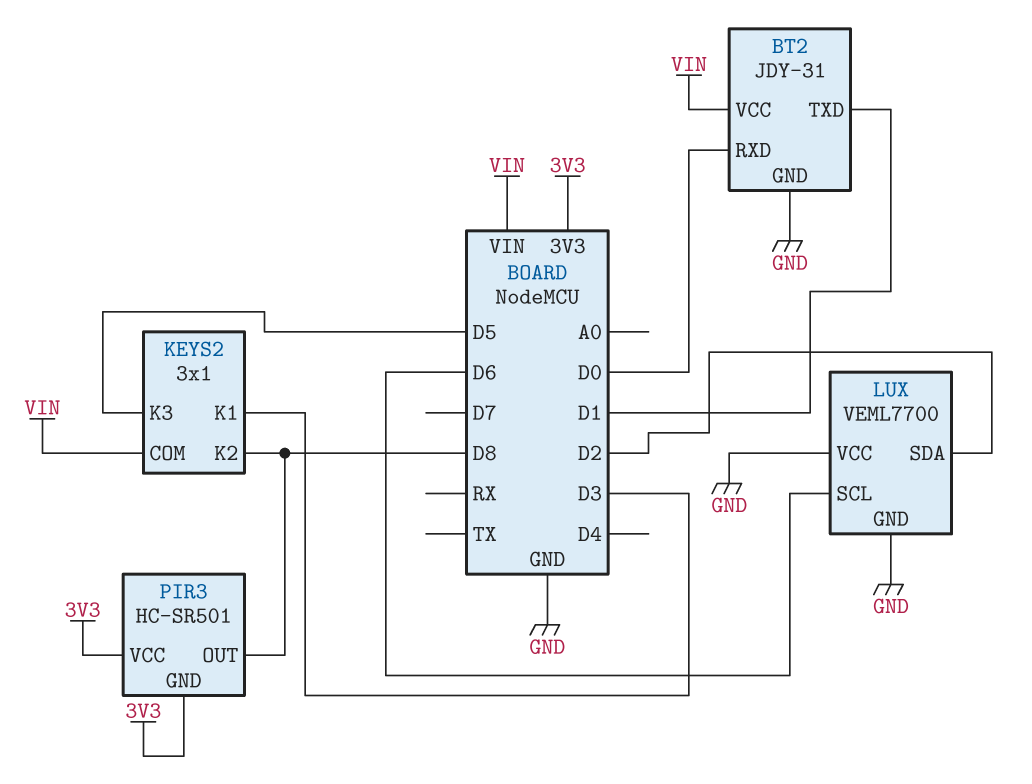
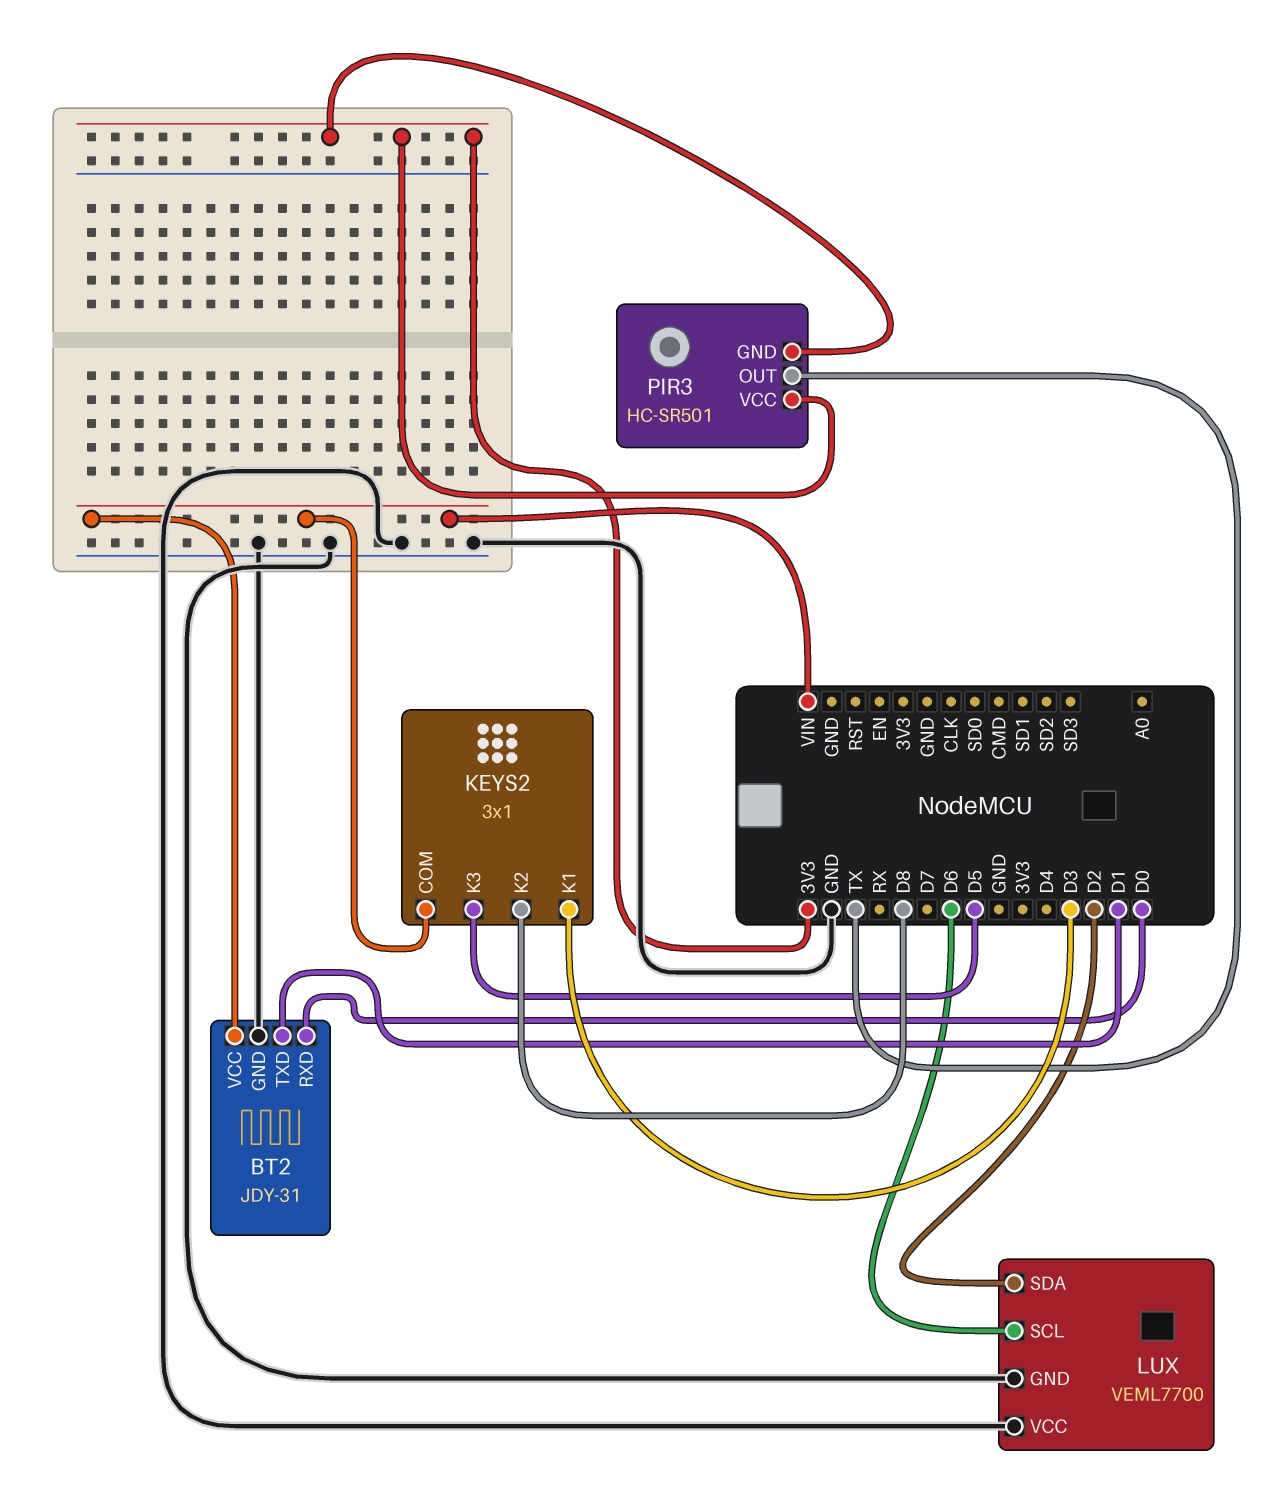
PIR3 pin OUT: D8 -> TX

